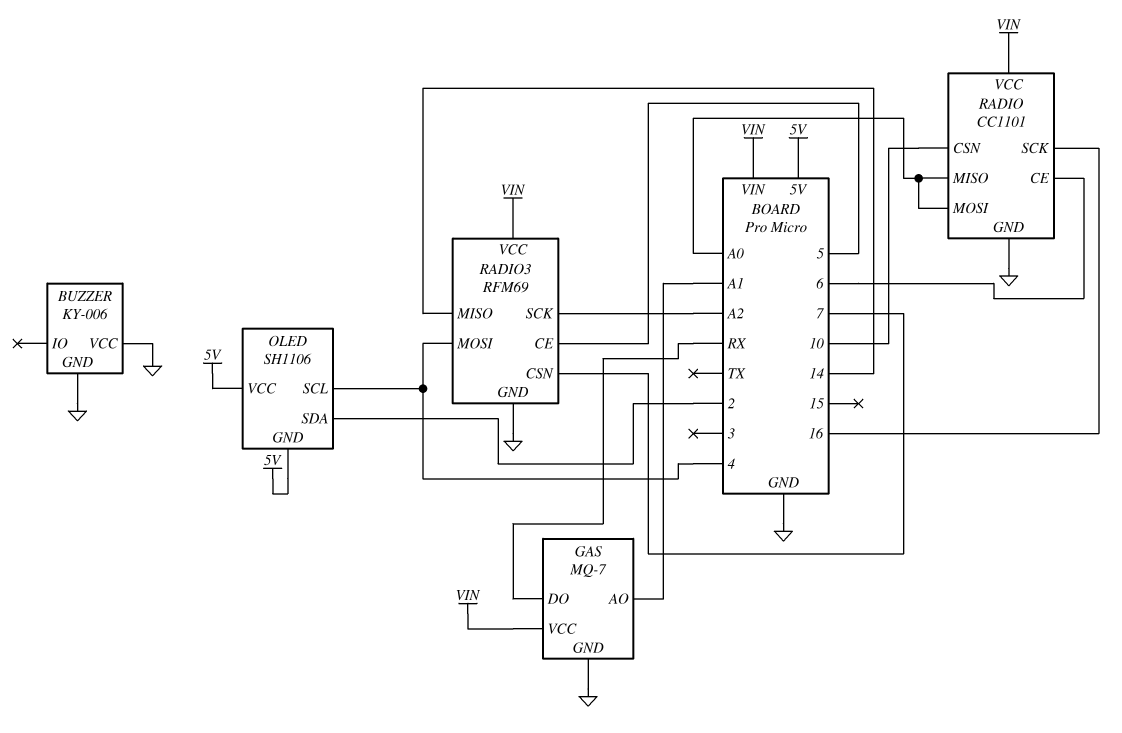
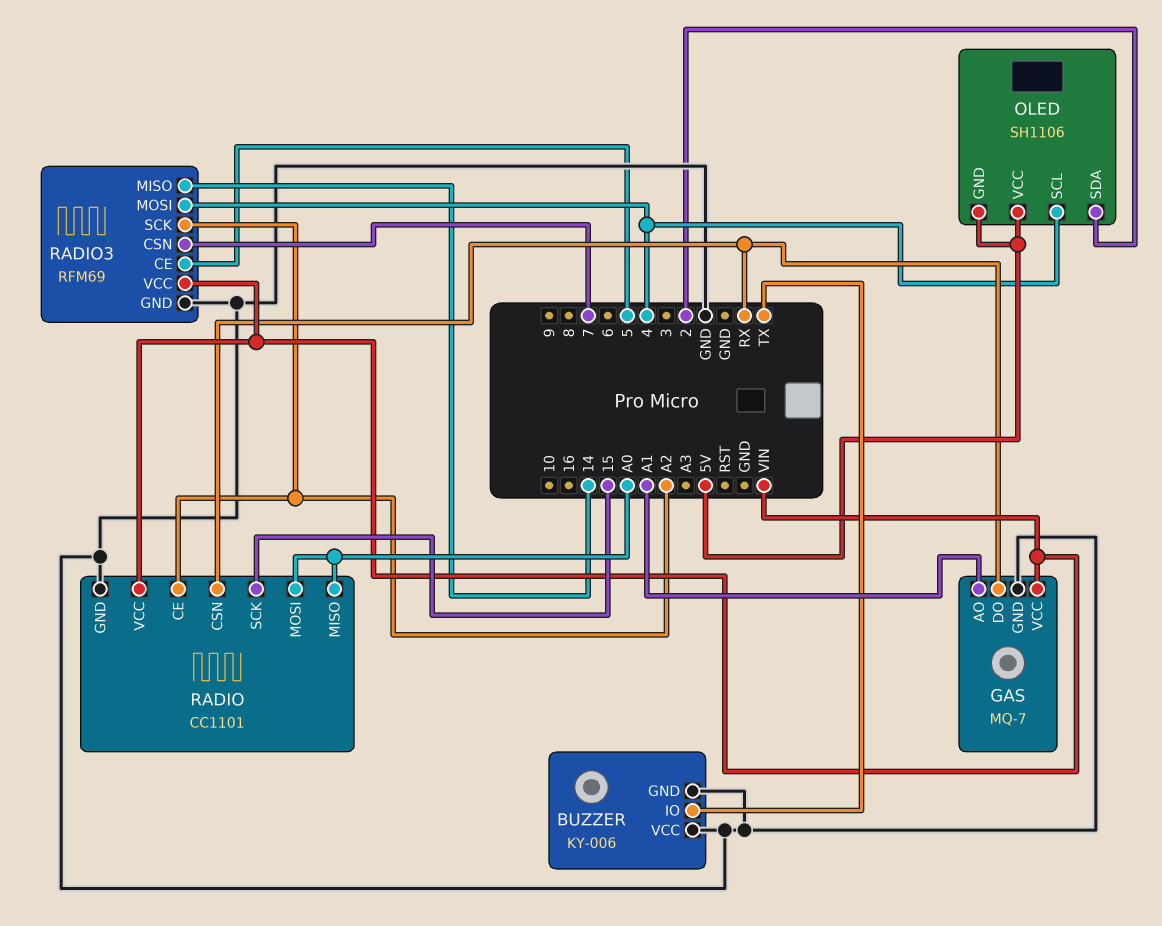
BUZZER pin IO: none -> TX
RADIO pin CE: 6 -> A2
RADIO pin CSN: 10 -> RX
RADIO pin SCK: 16 -> 15

